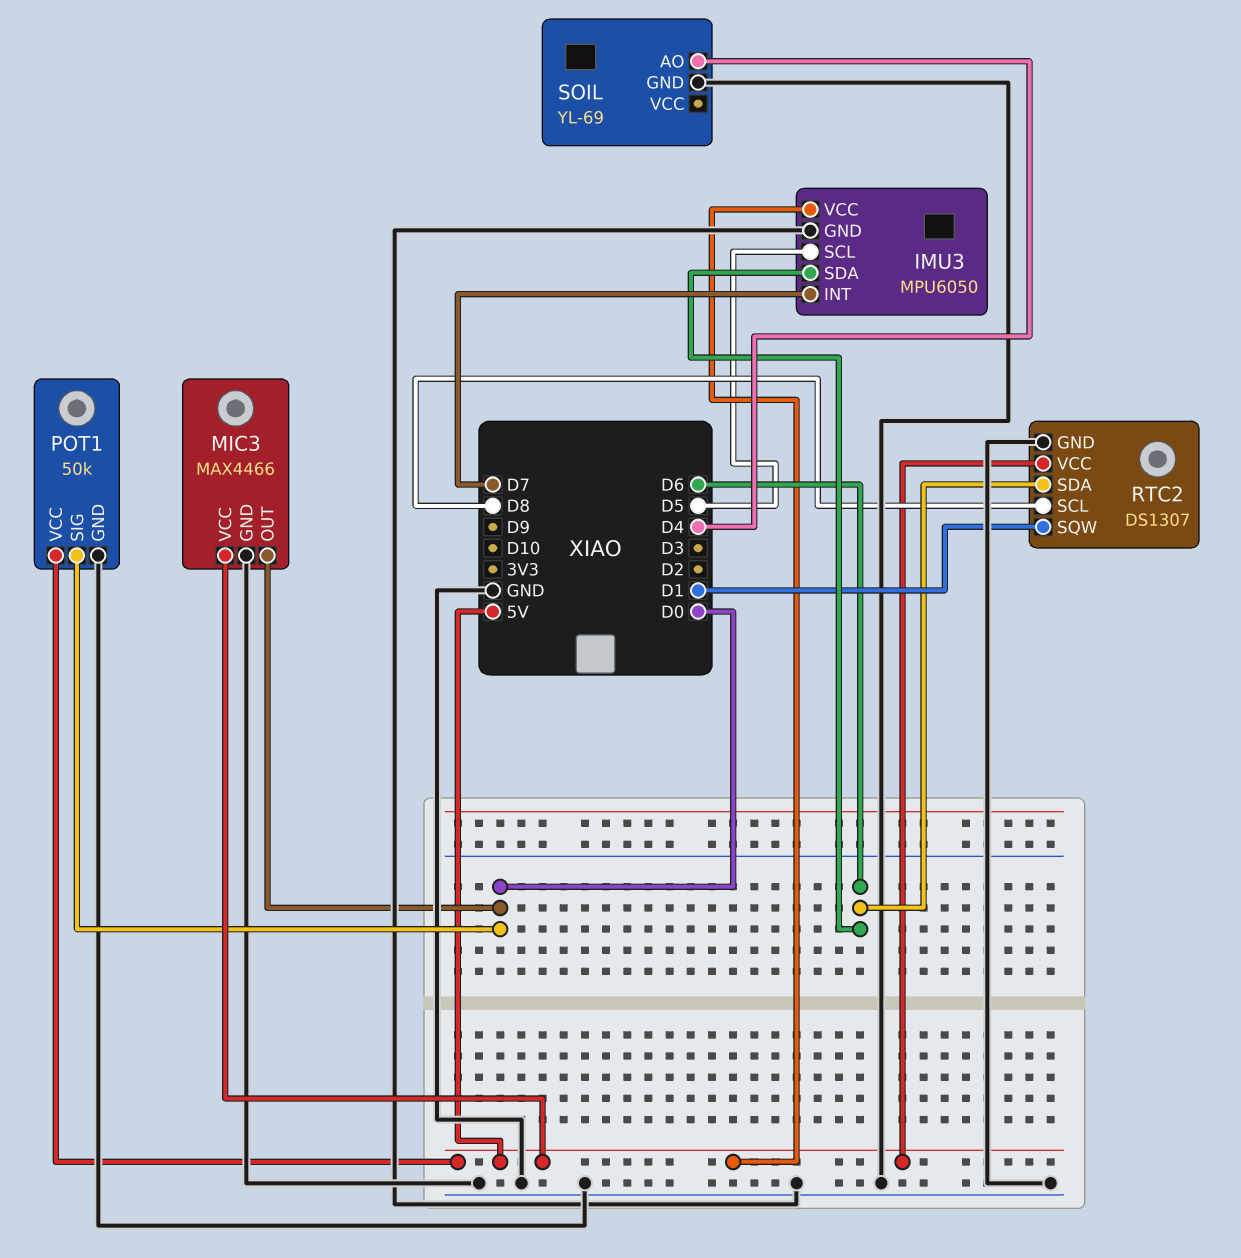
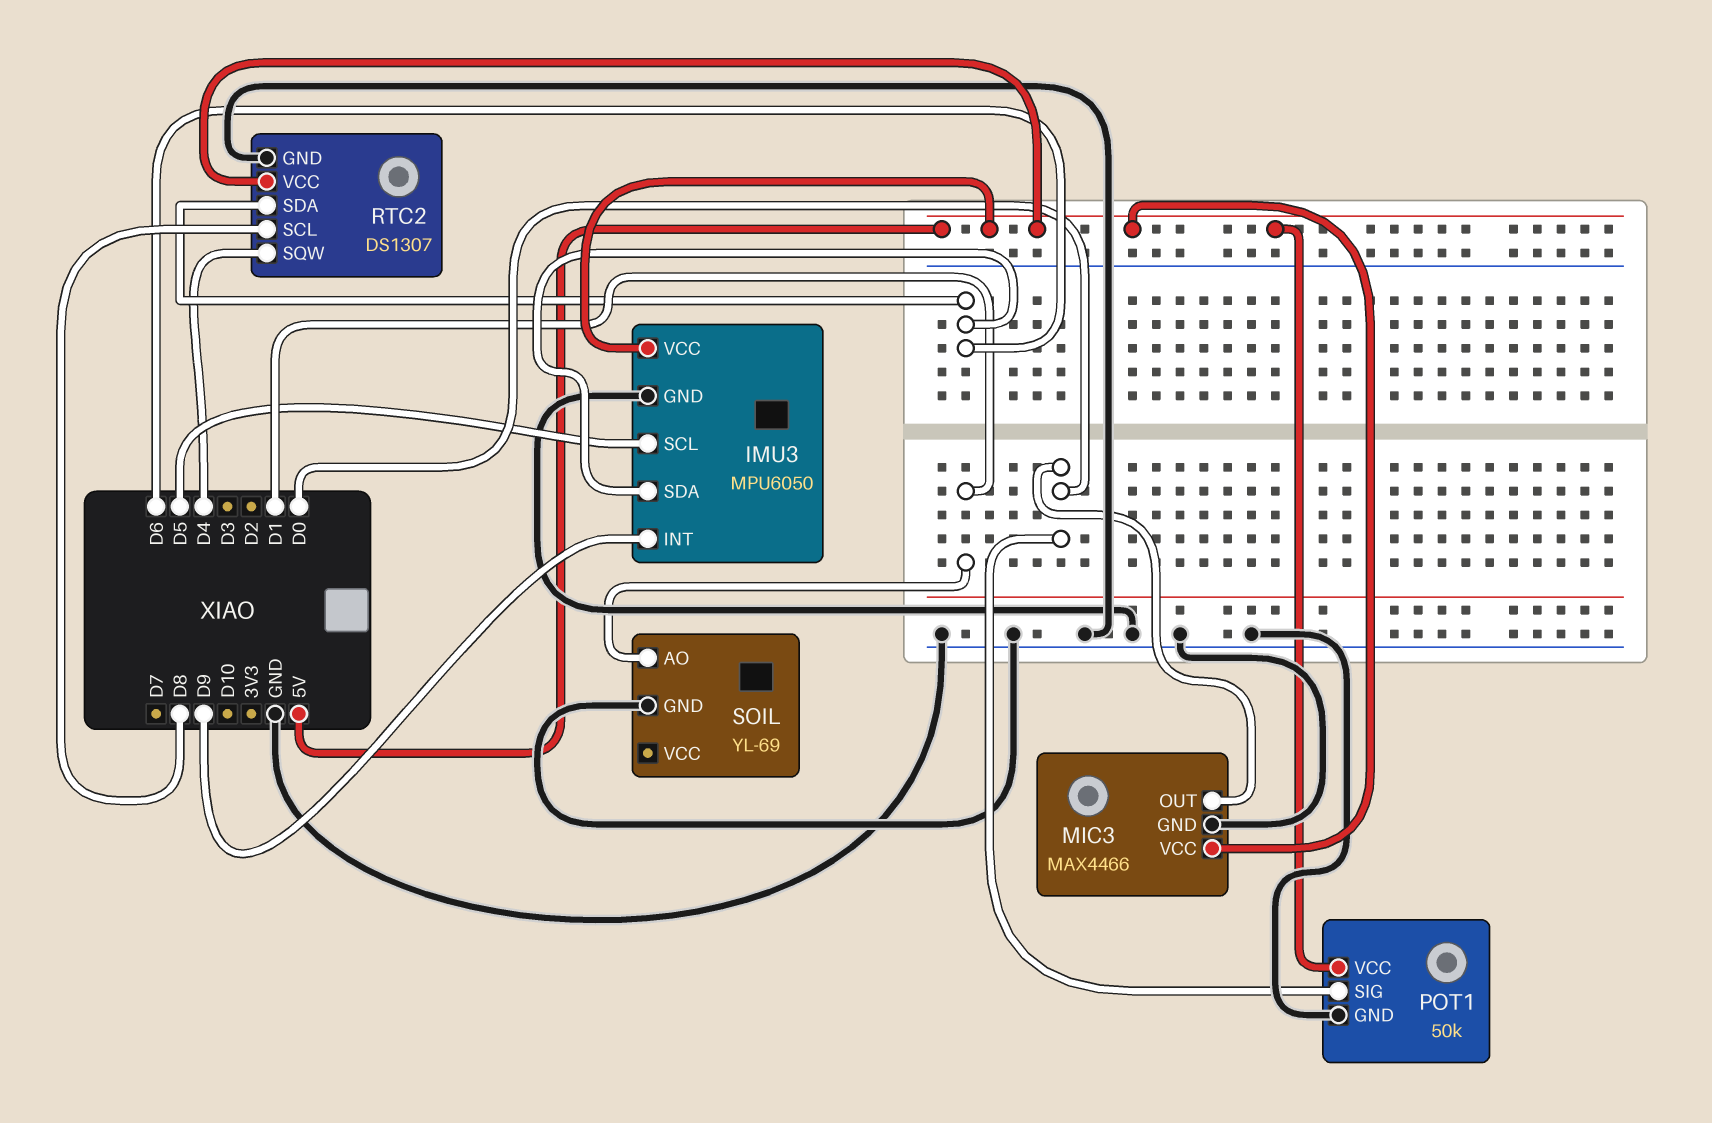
IMU3 pin INT: D7 -> D9
RTC2 pin SQW: D1 -> D4
SOIL pin AO: D4 -> D1

